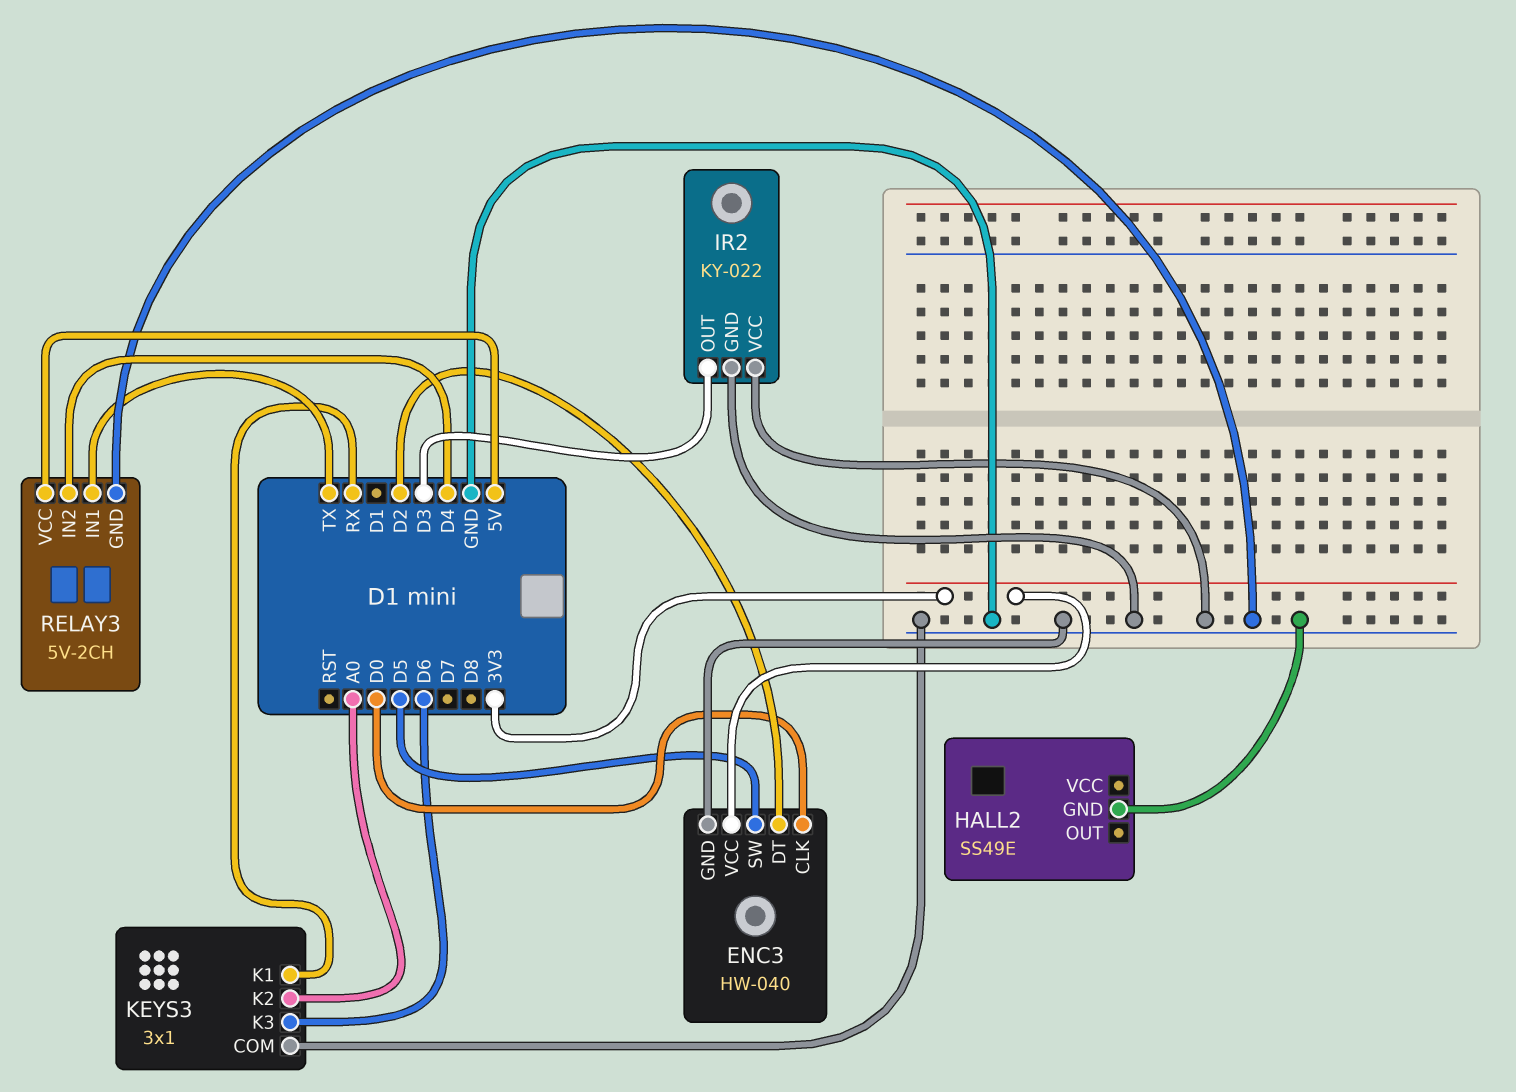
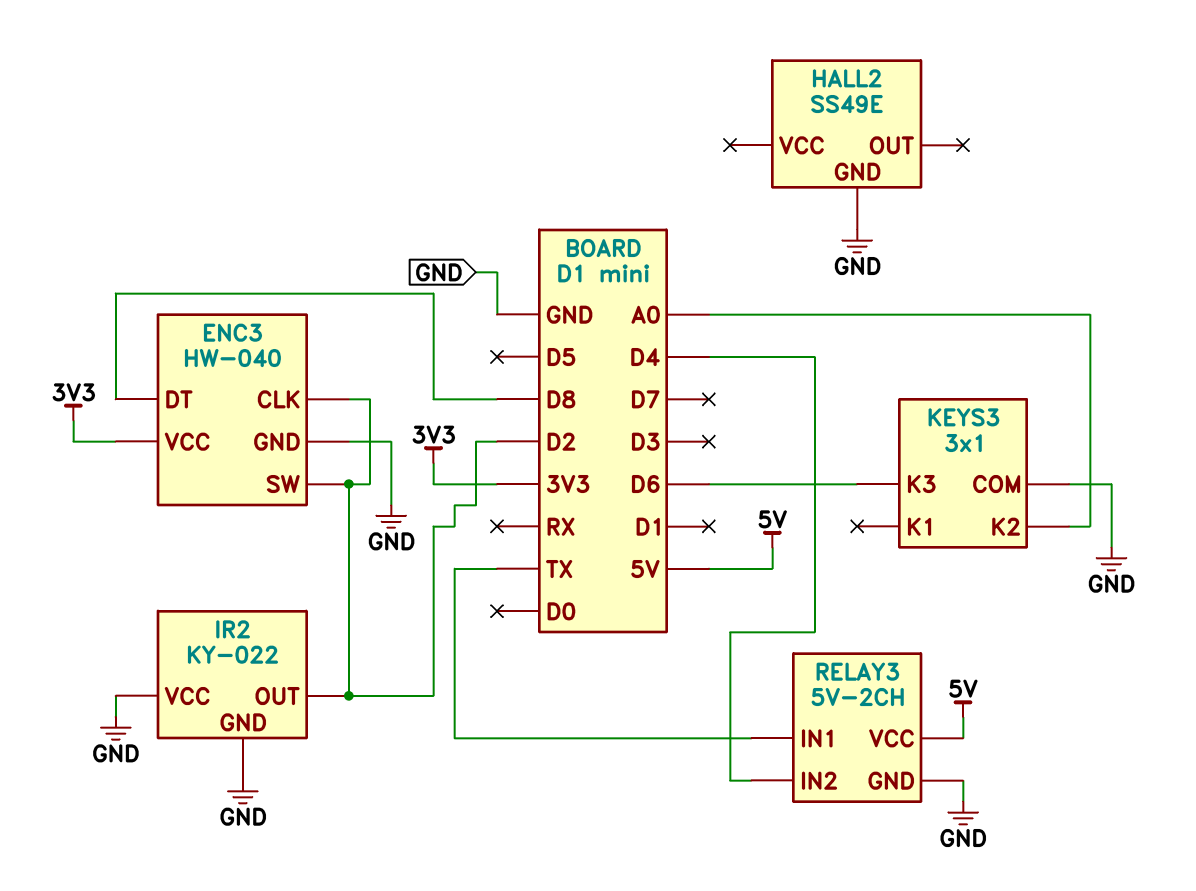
ENC3 pin CLK: D0 -> D2
ENC3 pin DT: D2 -> D8
ENC3 pin SW: D5 -> D2
IR2 pin OUT: D3 -> D2
KEYS3 pin K1: RX -> none

